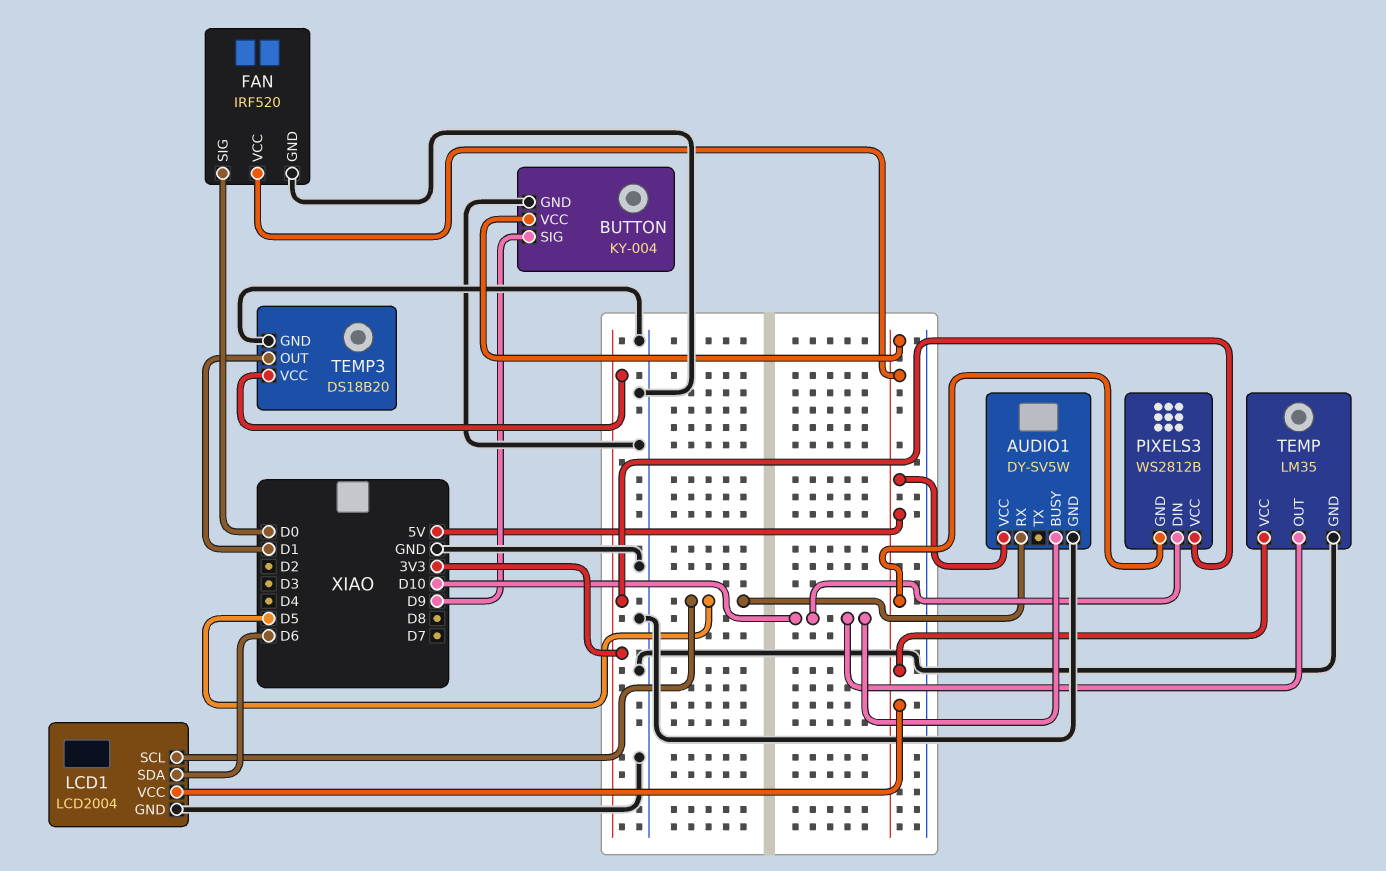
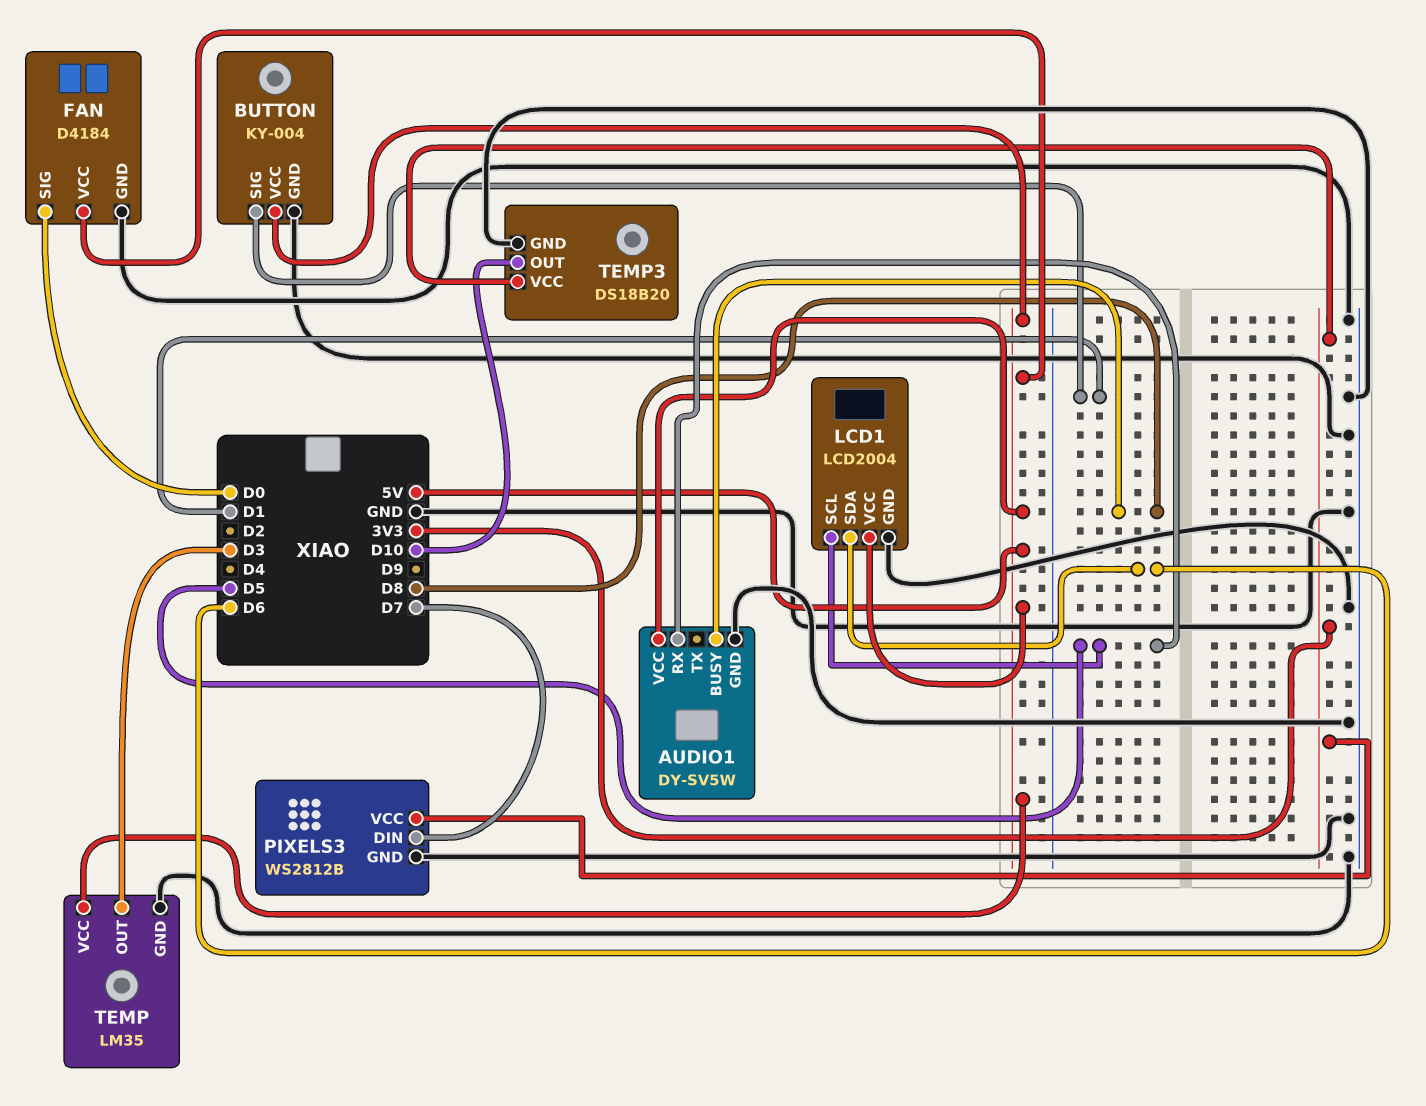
AUDIO1 pin BUSY: D10 -> D8
BUTTON pin SIG: D9 -> D1
FAN: IRF520 -> D4184
PIXELS3 pin DIN: D10 -> D7
PIXELS3 pin GND: 5V -> GND
TEMP pin OUT: D10 -> D3
TEMP3 pin OUT: D1 -> D10

